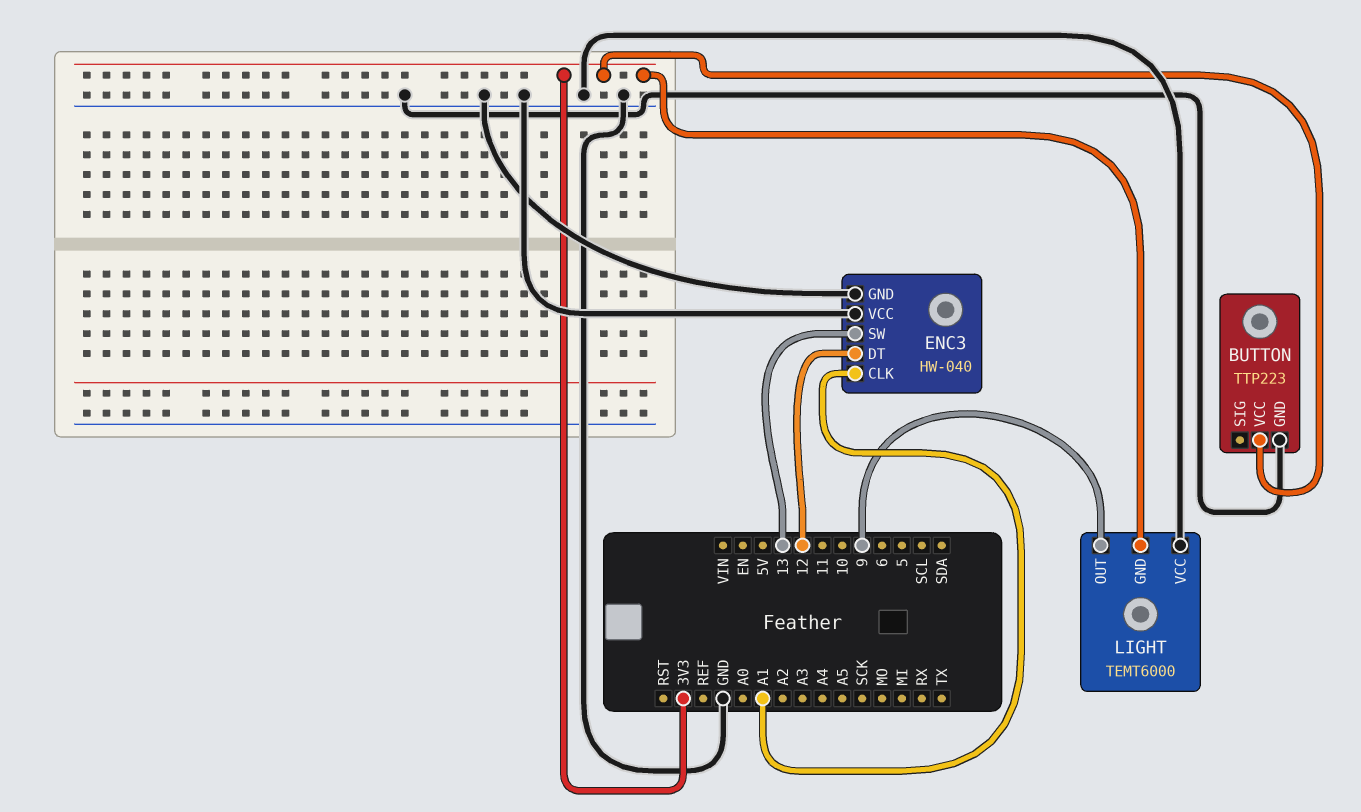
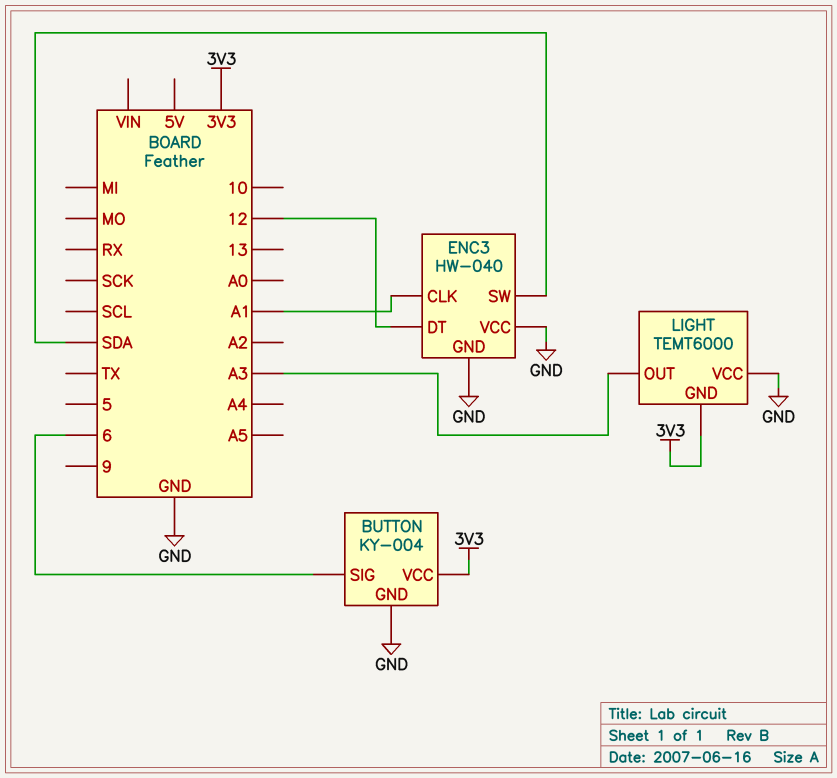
BUTTON: TTP223 -> KY-004
BUTTON pin SIG: none -> 6
ENC3 pin SW: 13 -> SDA
LIGHT pin OUT: 9 -> A3

